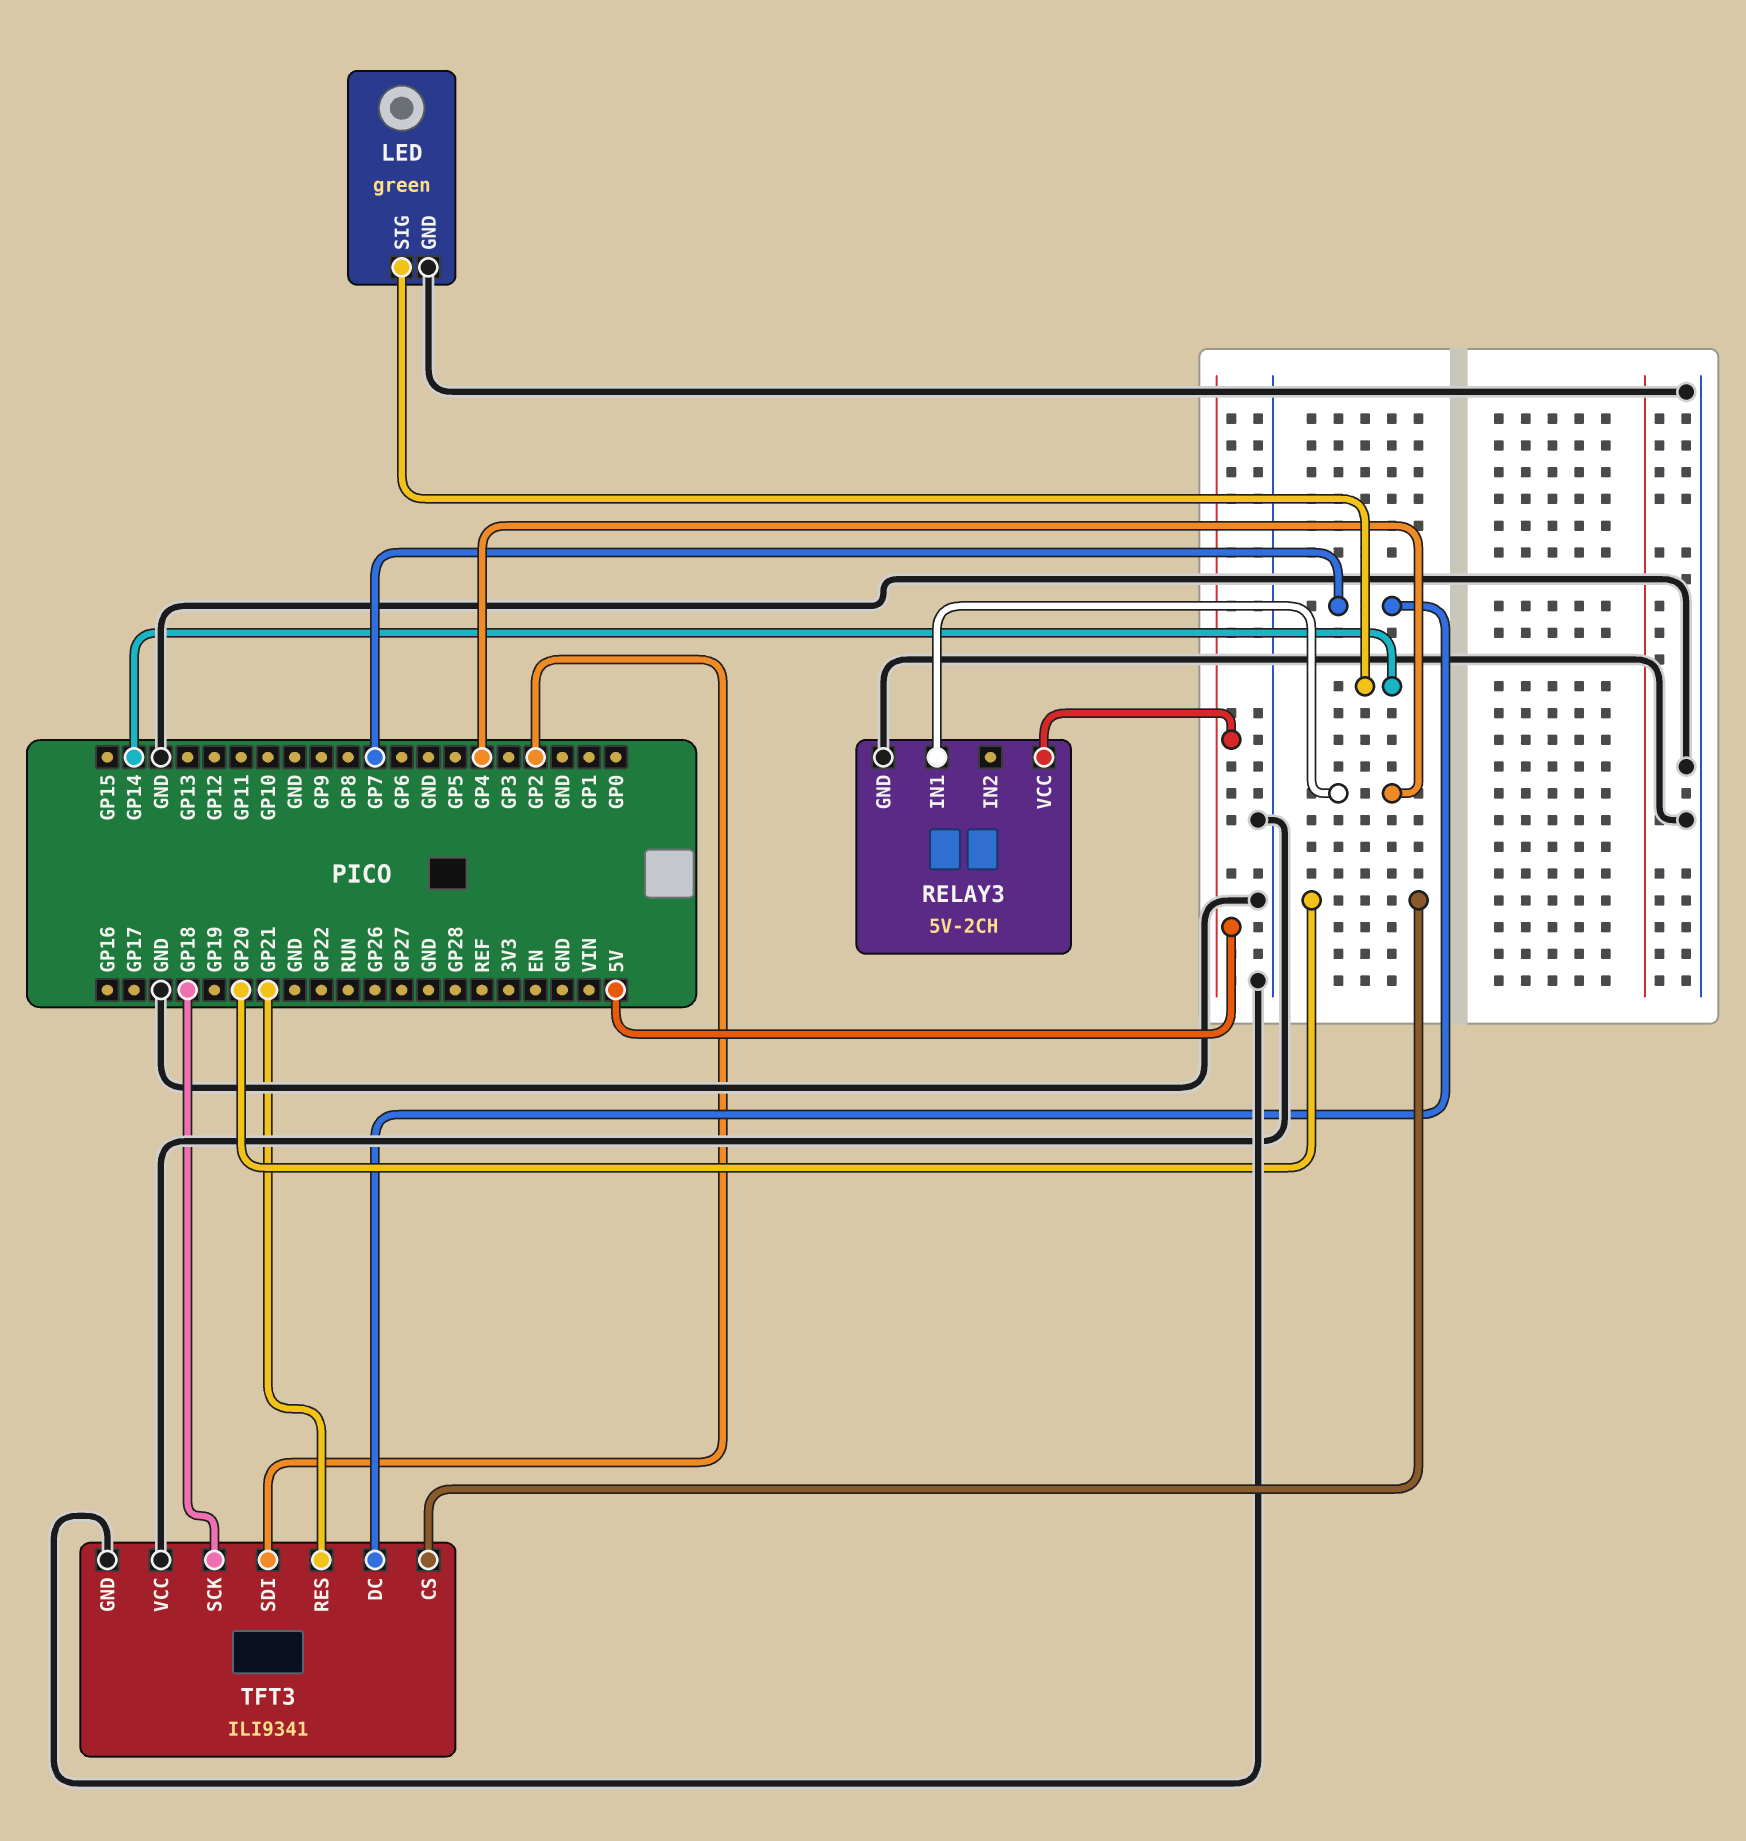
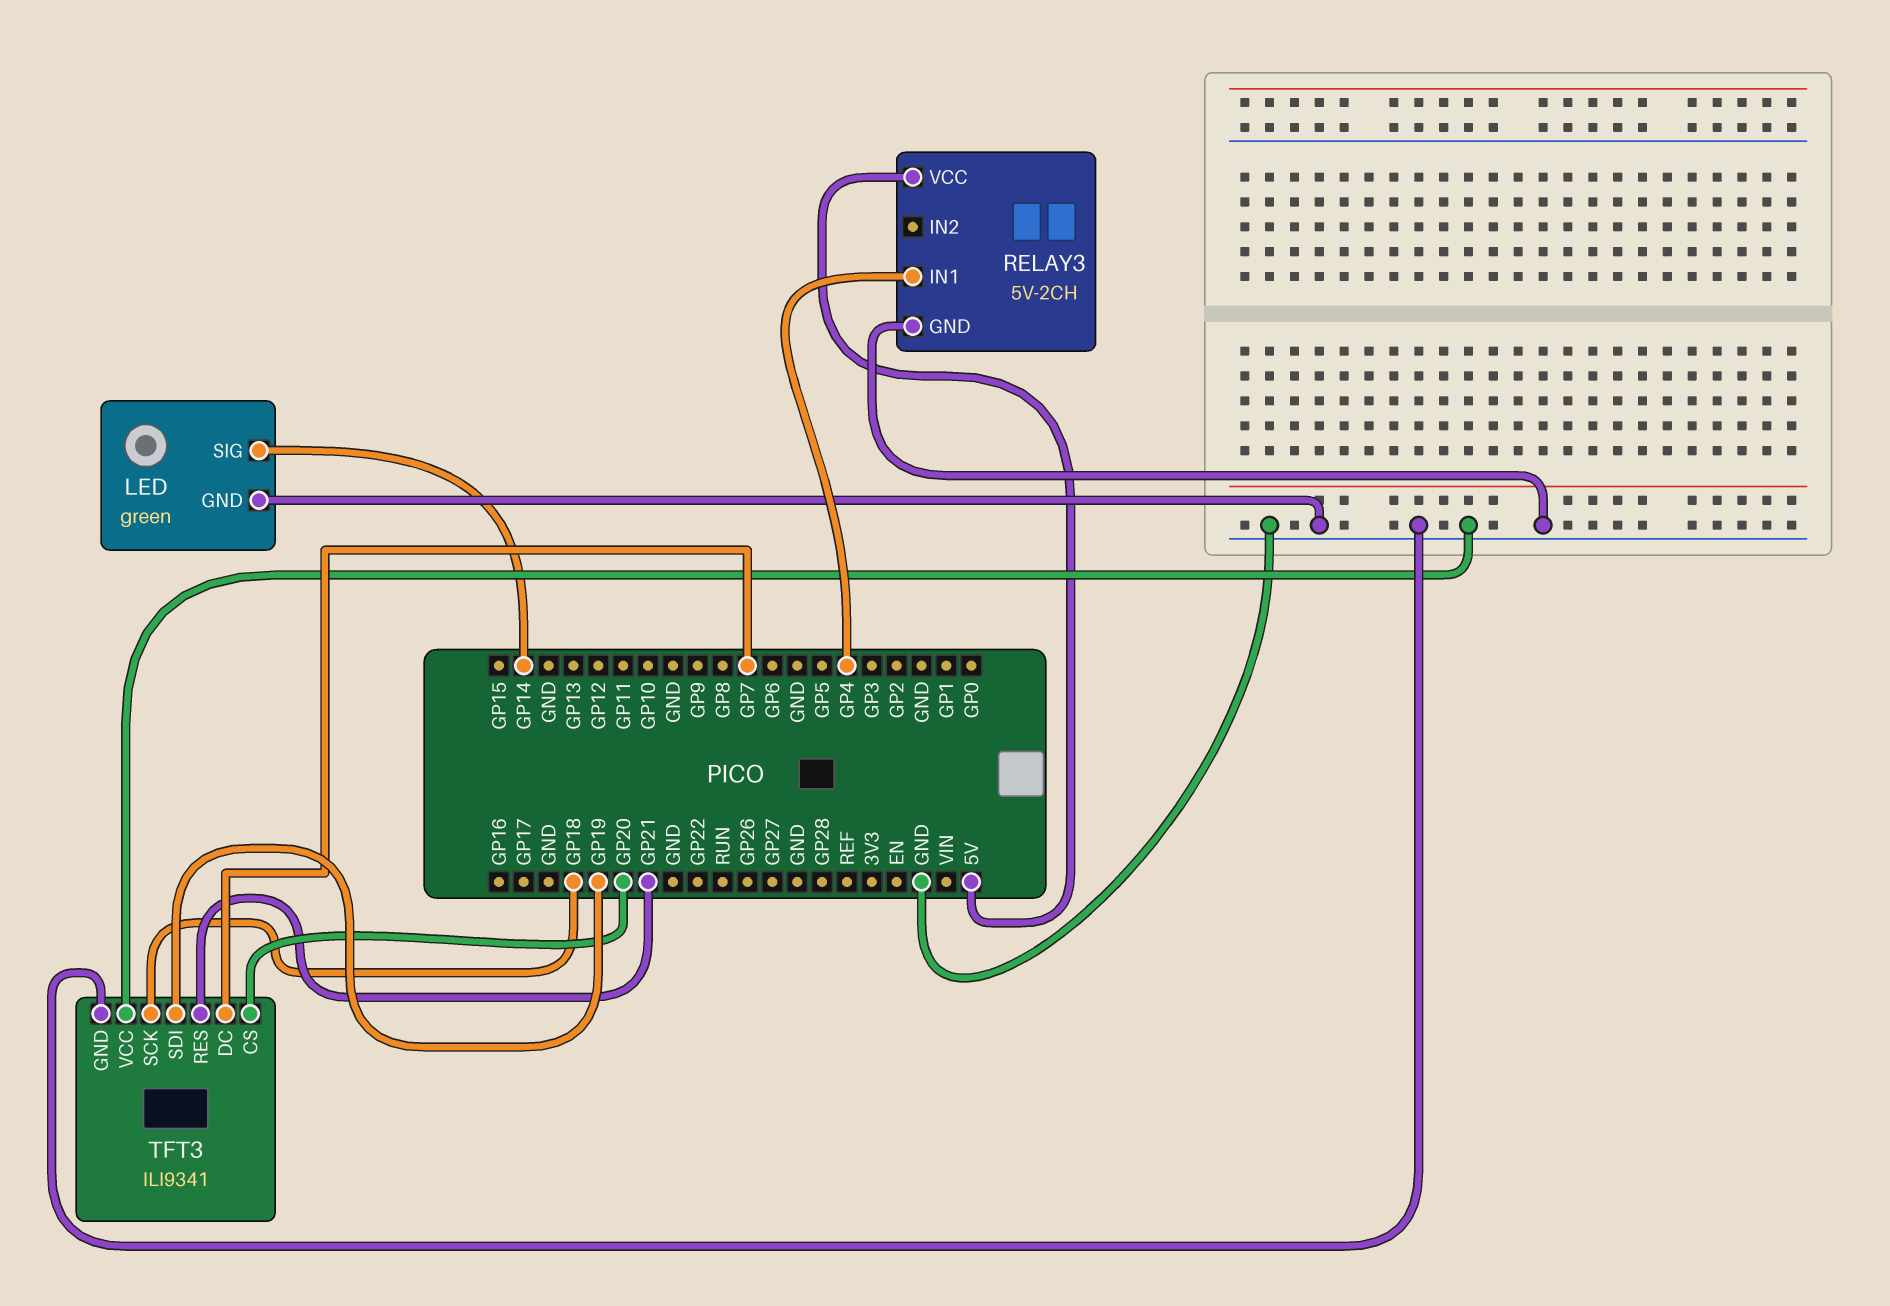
TFT3 pin SDI: GP2 -> GP19

